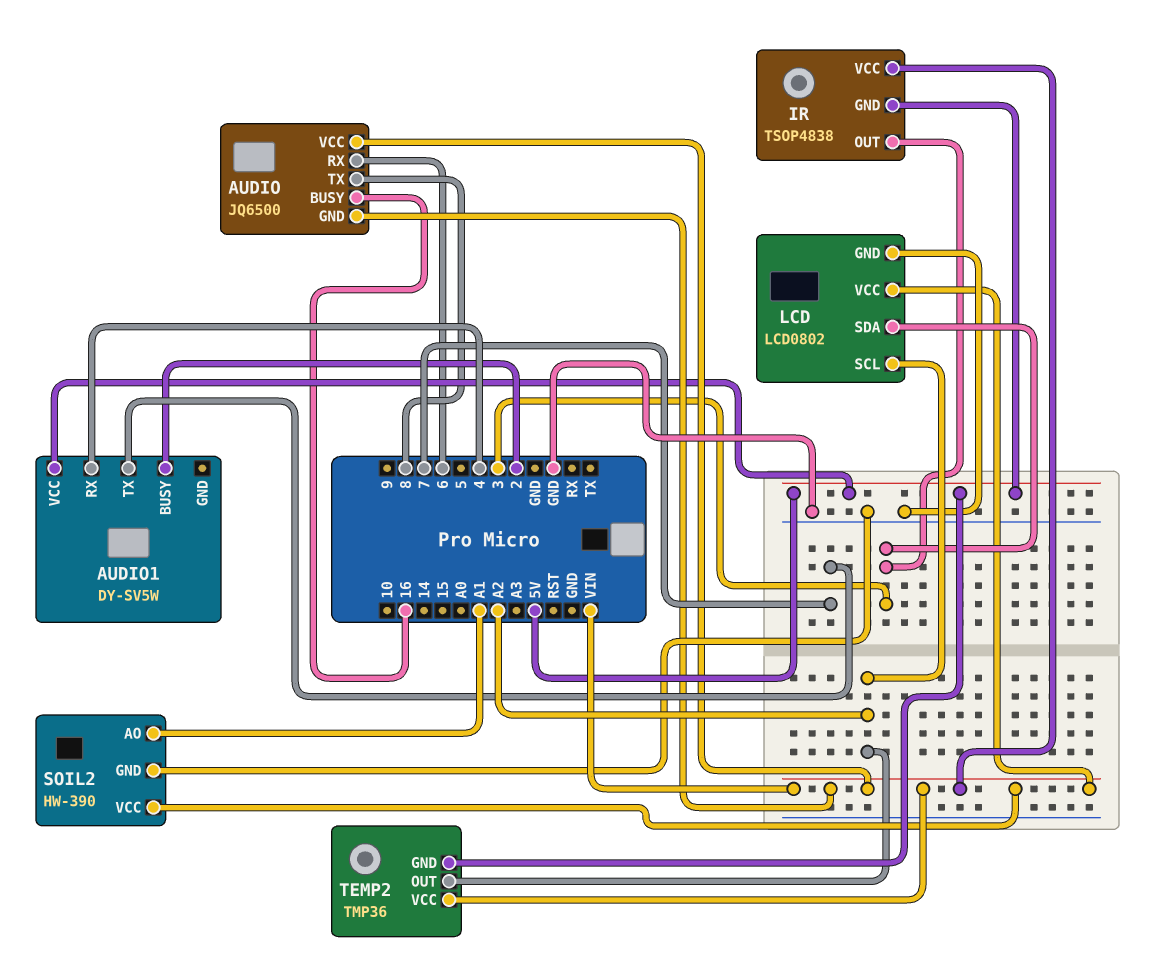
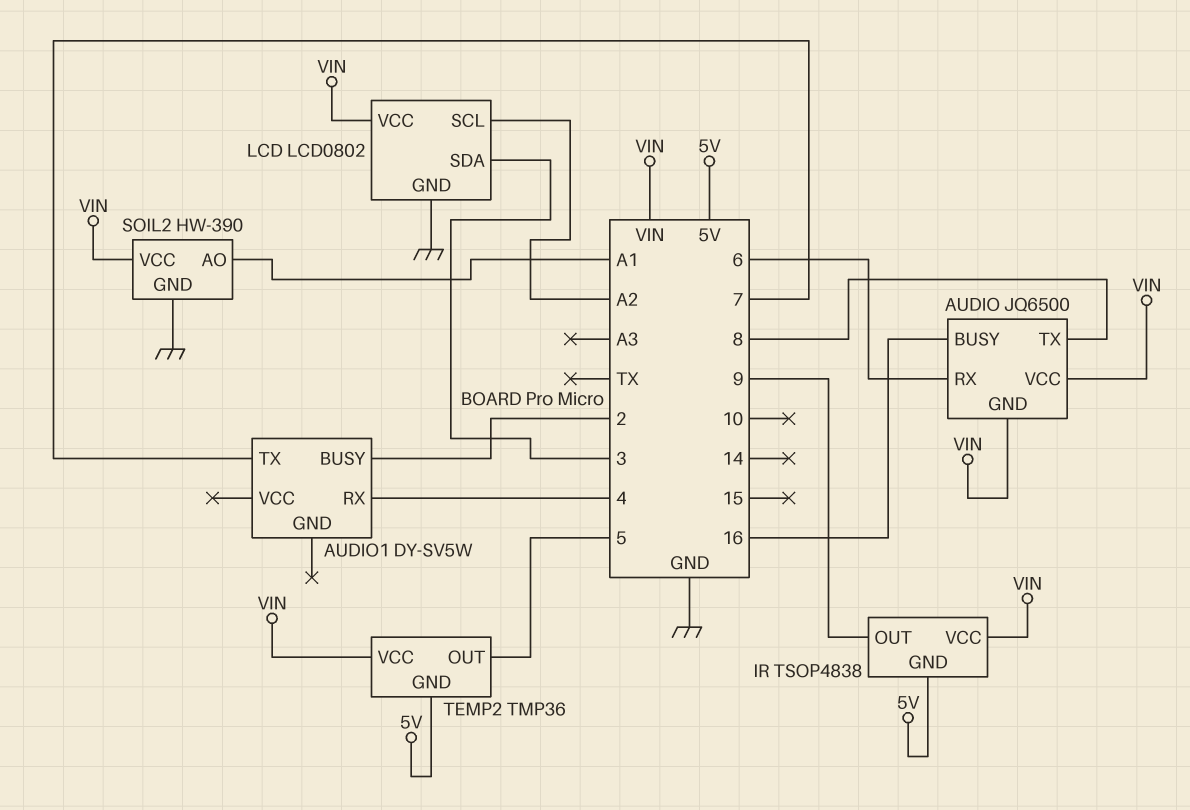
AUDIO1 pin VCC: 5V -> none
IR pin OUT: 3 -> 9
TEMP2 pin OUT: A2 -> 5

